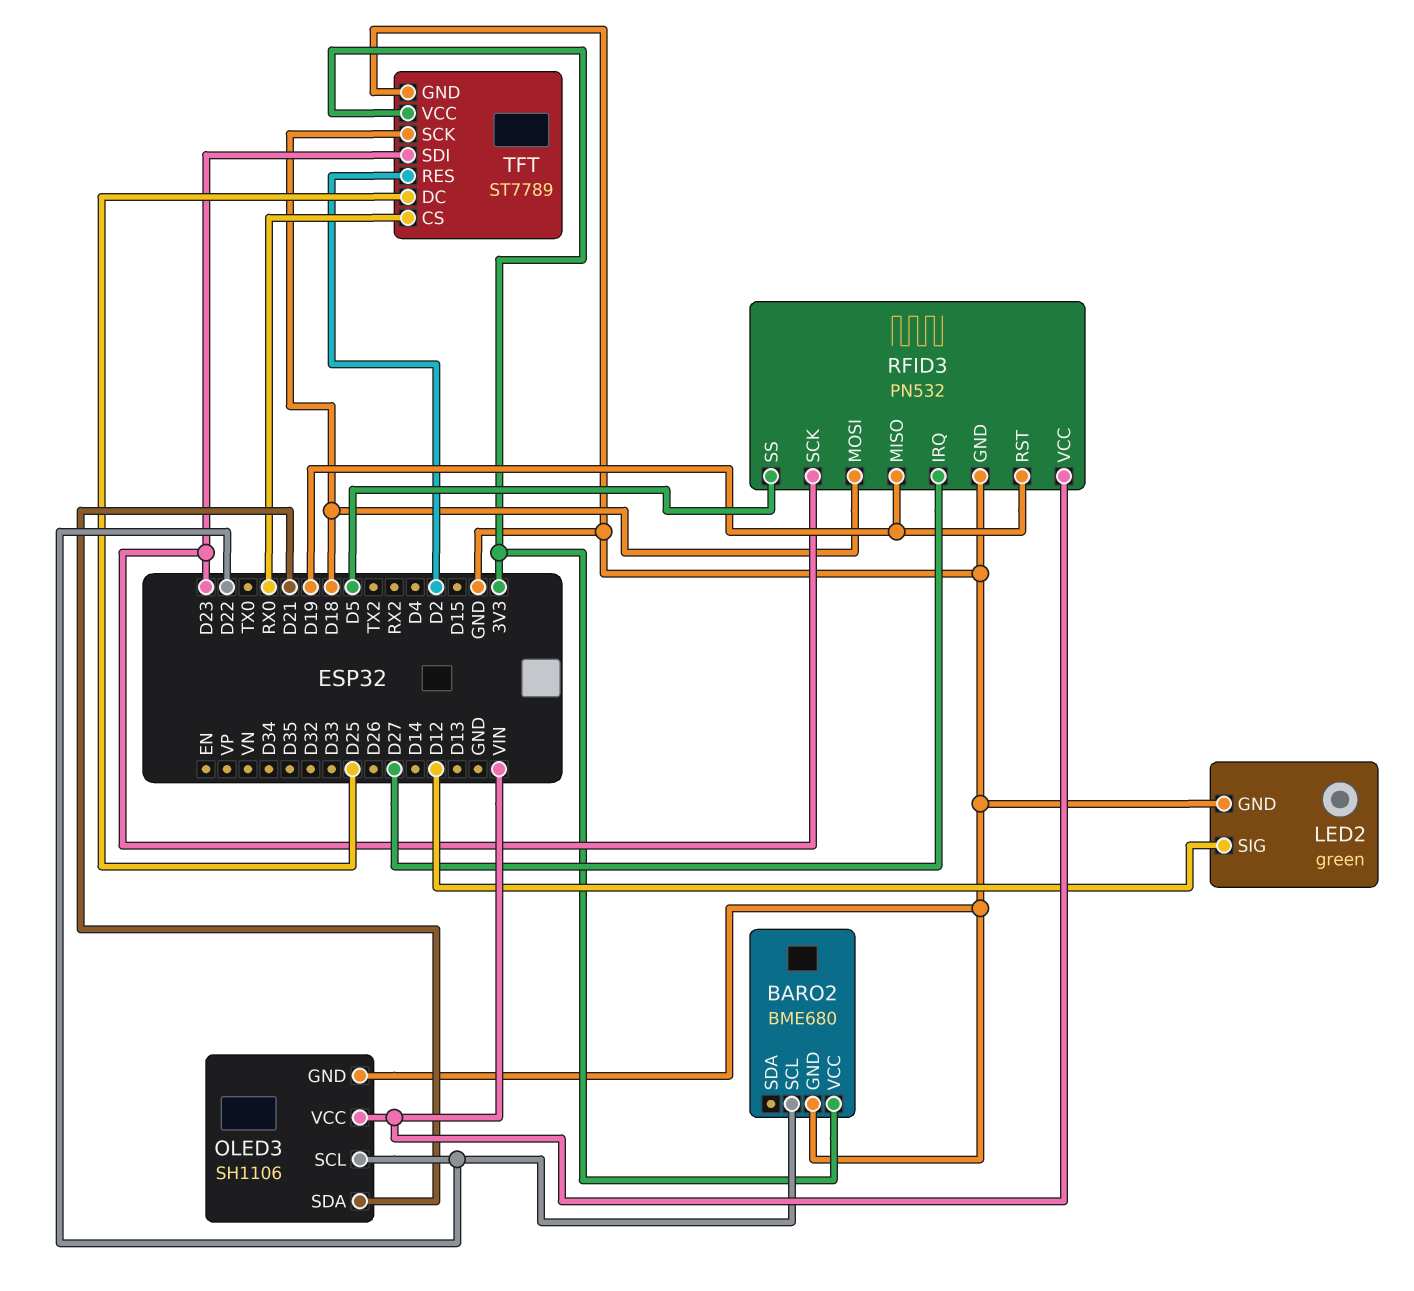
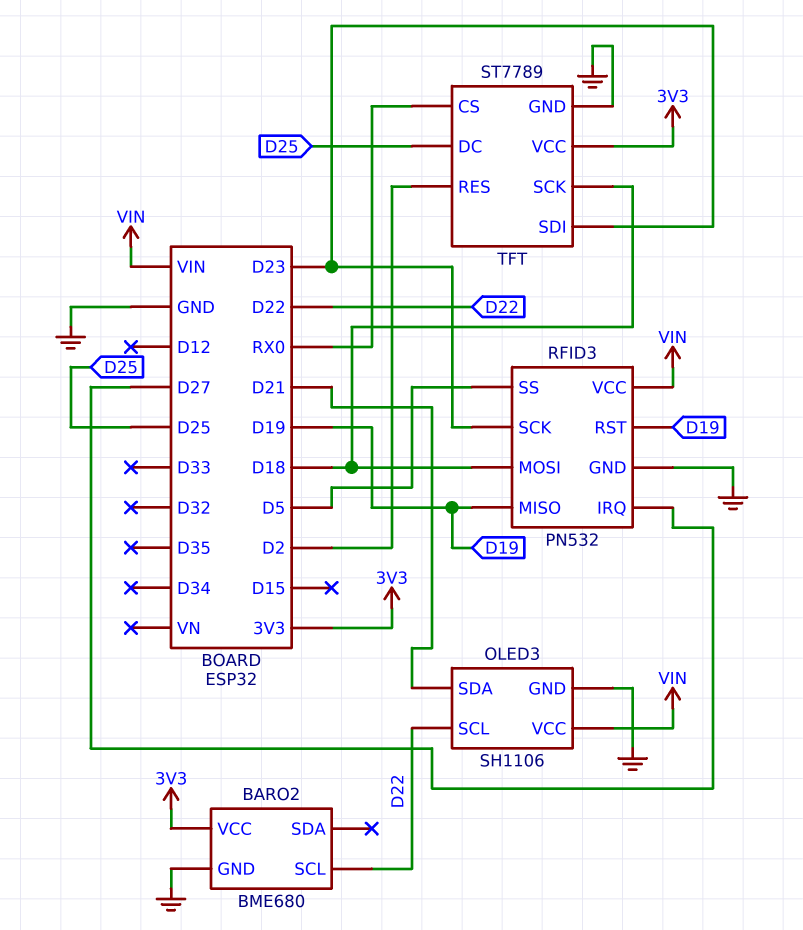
LED2: green -> none
LED2 pin GND: GND -> none
LED2 pin SIG: D12 -> none

